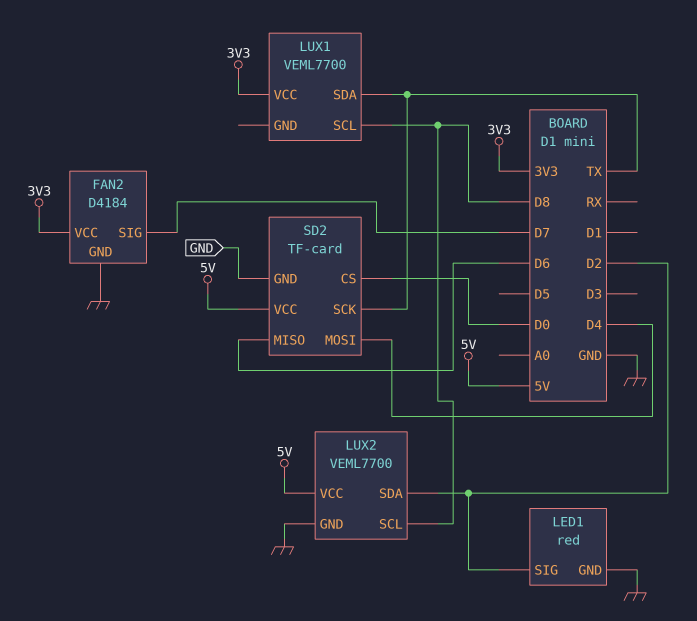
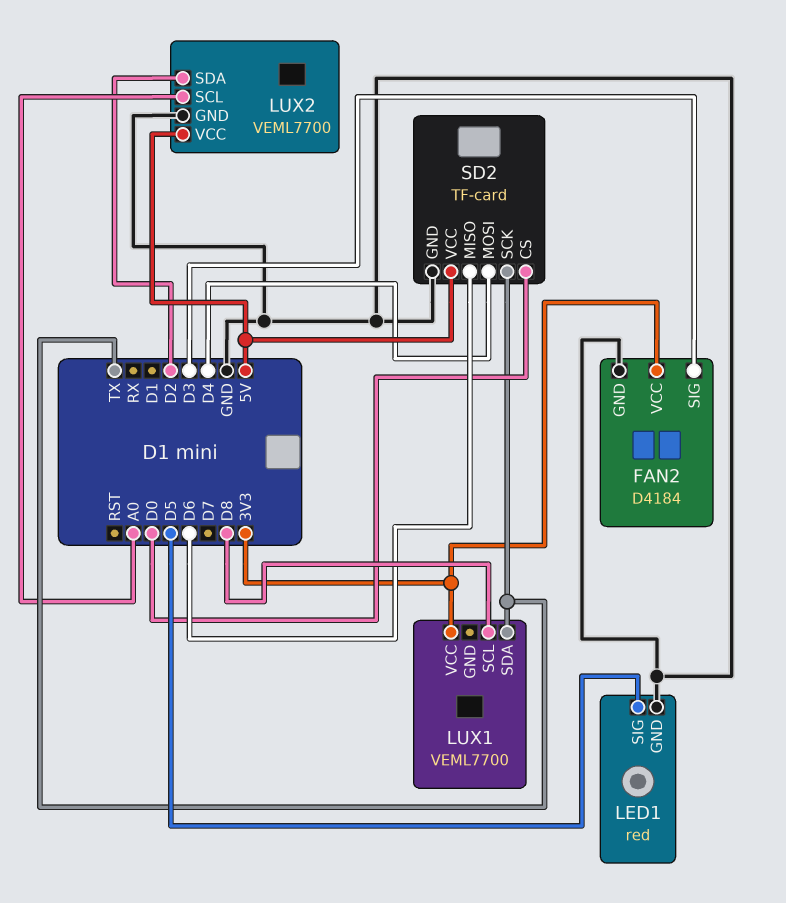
FAN2 pin SIG: D7 -> D3
LED1 pin SIG: D2 -> D5
LUX2 pin SCL: D8 -> A0

